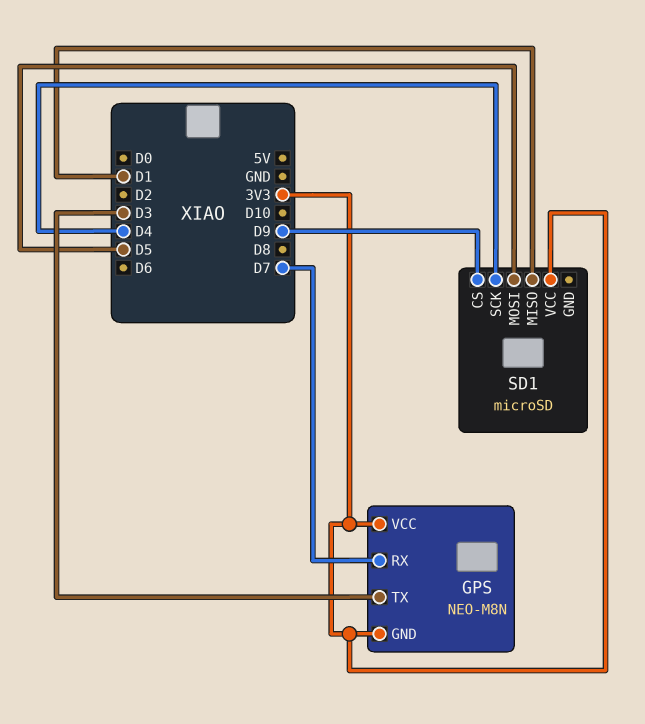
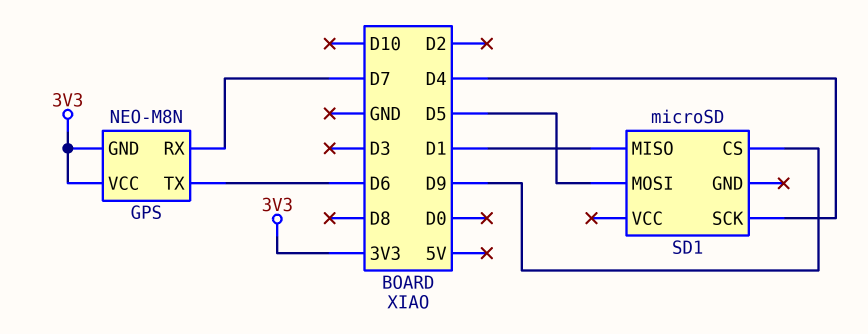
GPS pin TX: D3 -> D6
SD1 pin VCC: 3V3 -> none

